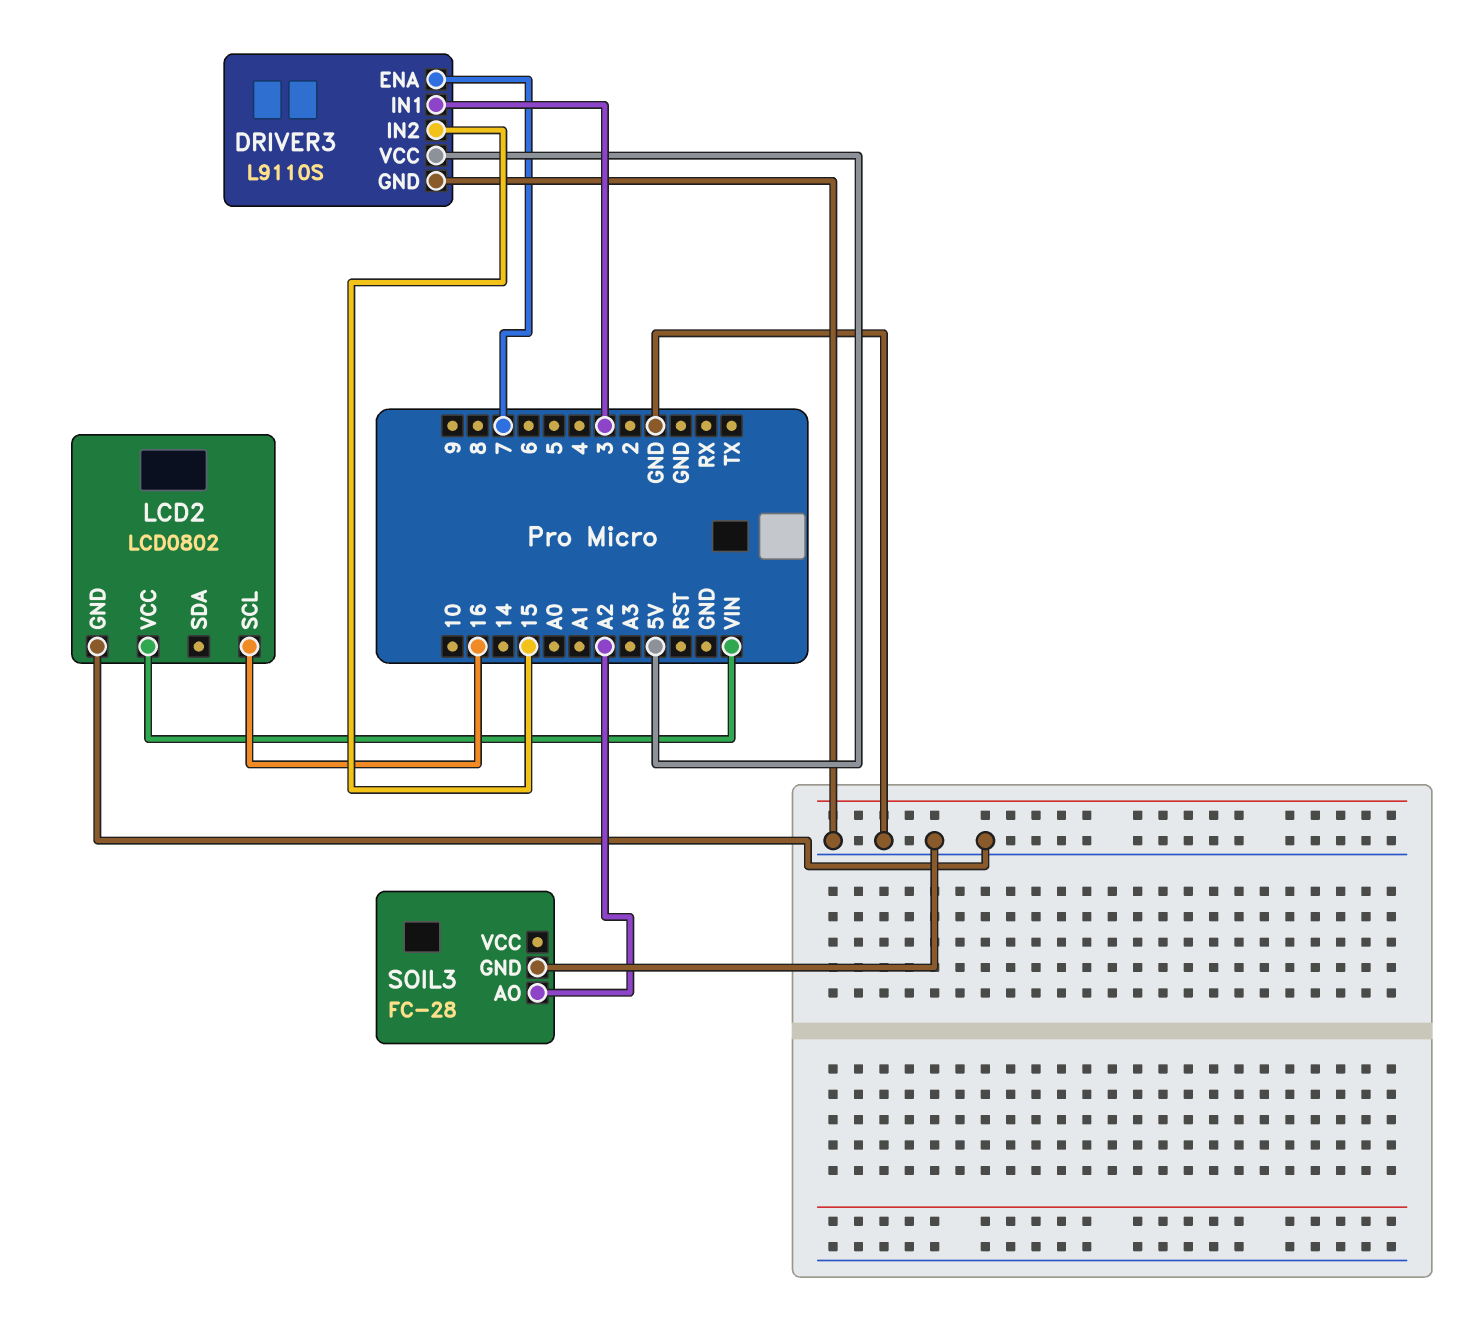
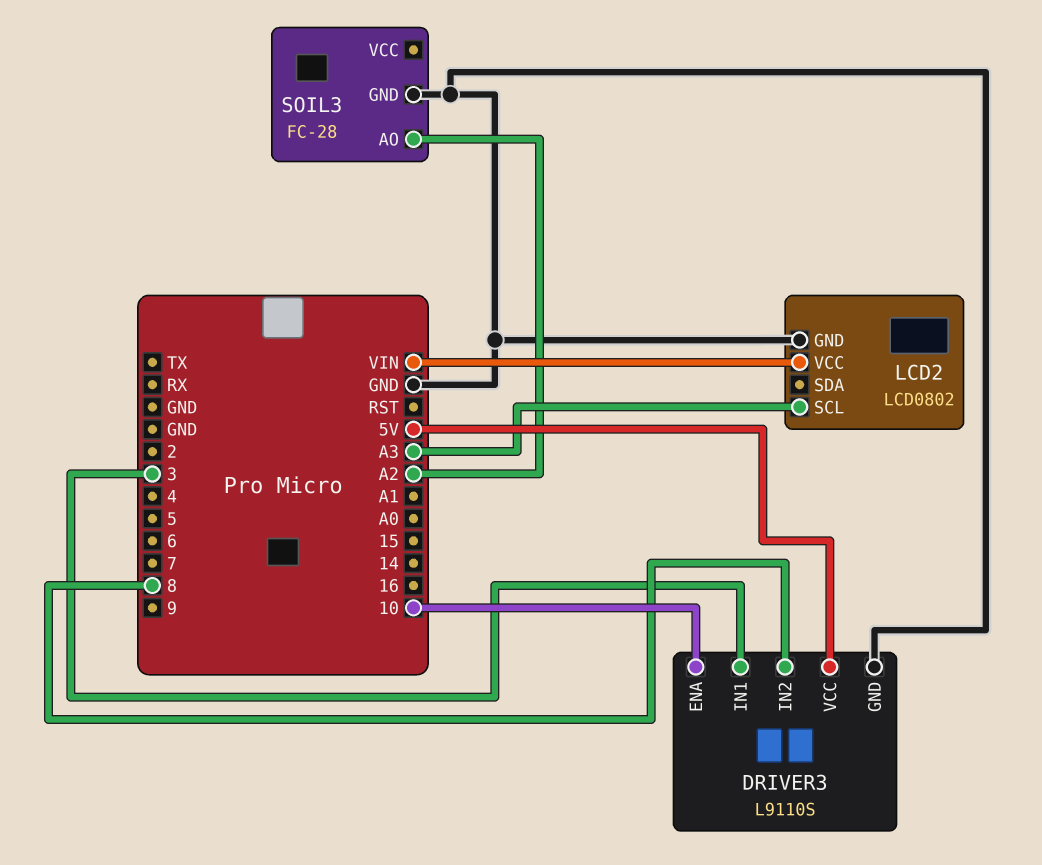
DRIVER3 pin ENA: 7 -> 10
DRIVER3 pin IN2: 15 -> 8
LCD2 pin SCL: 16 -> A3

